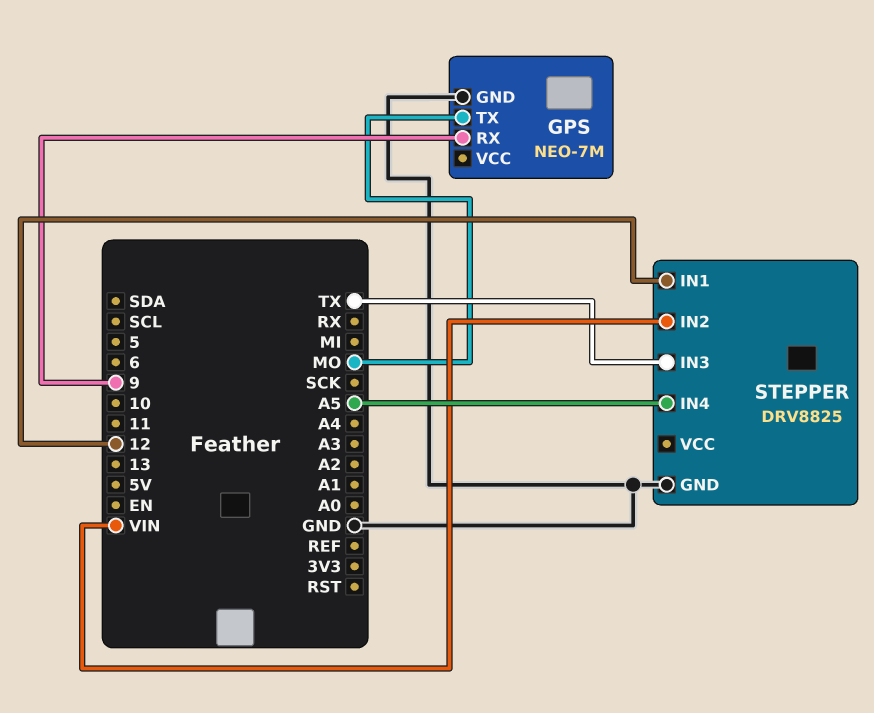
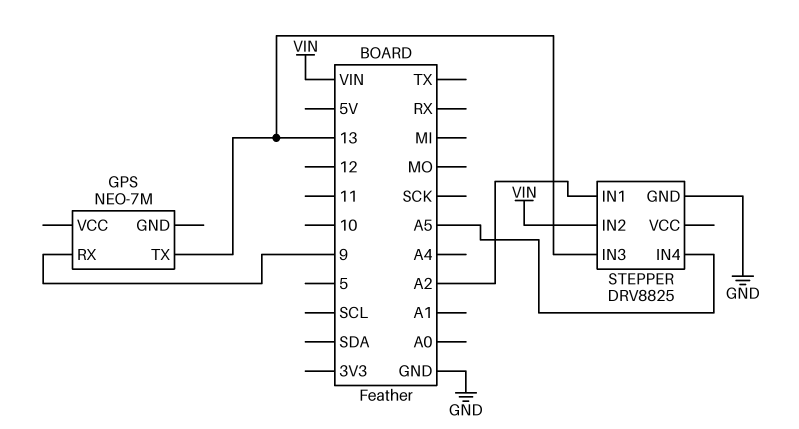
GPS pin GND: GND -> none
GPS pin TX: MO -> 13
STEPPER pin IN1: 12 -> A2
STEPPER pin IN3: TX -> 13

